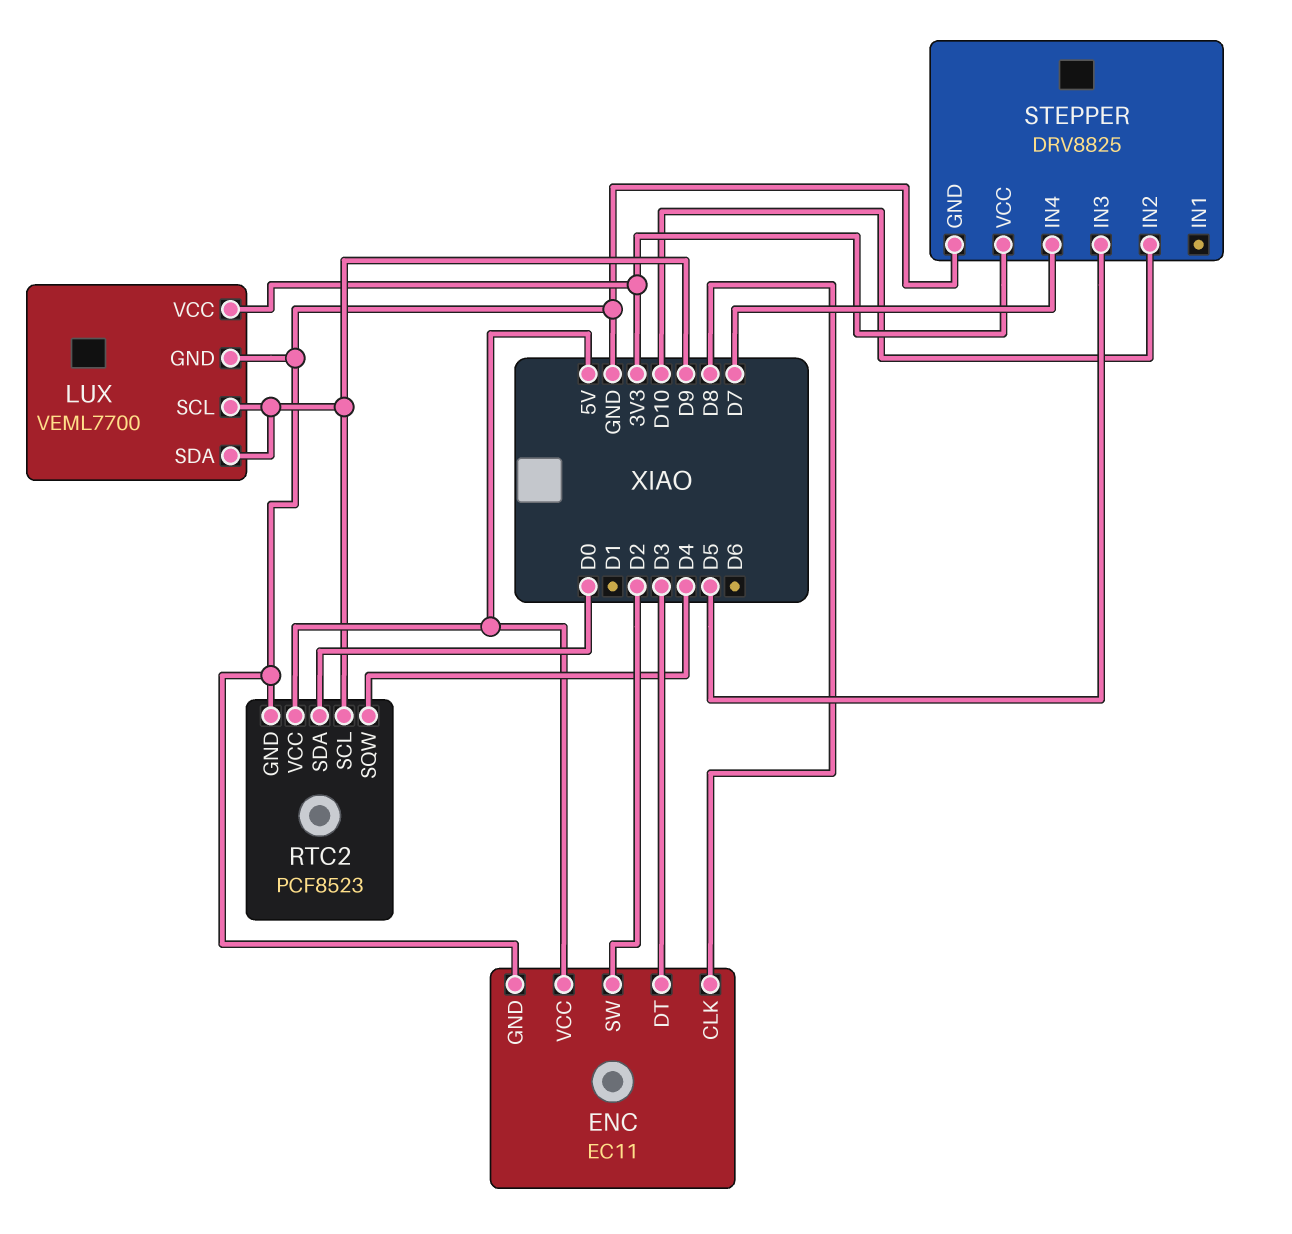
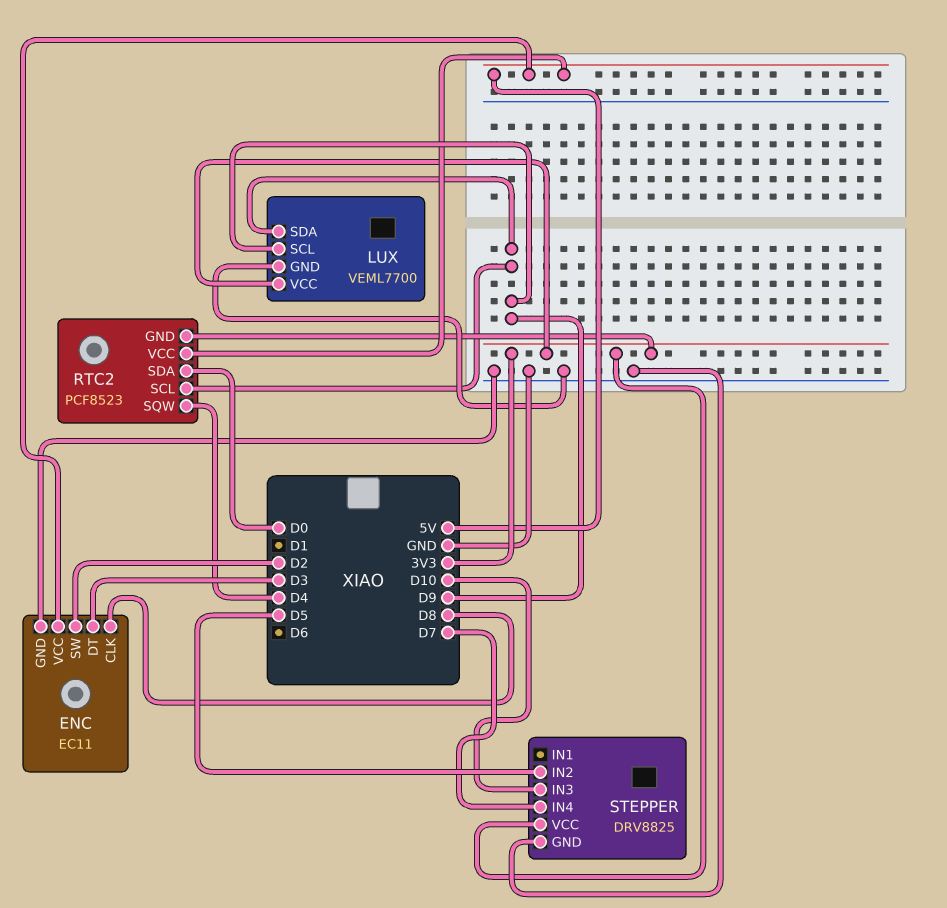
RTC2 pin GND: GND -> 3V3
STEPPER pin IN2: D10 -> D5
STEPPER pin IN3: D5 -> D10

